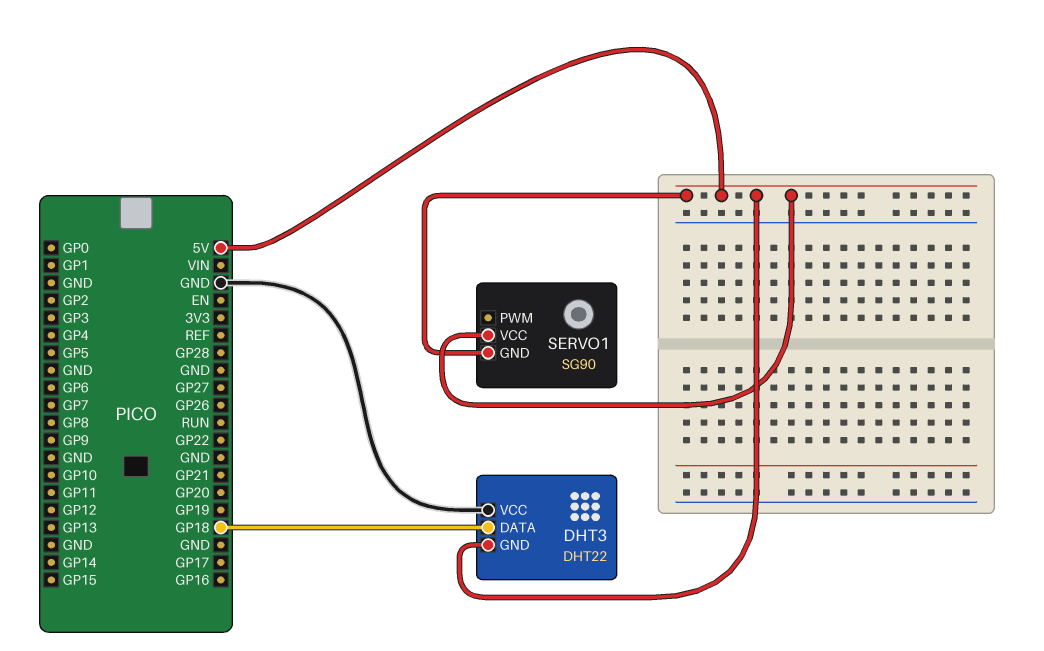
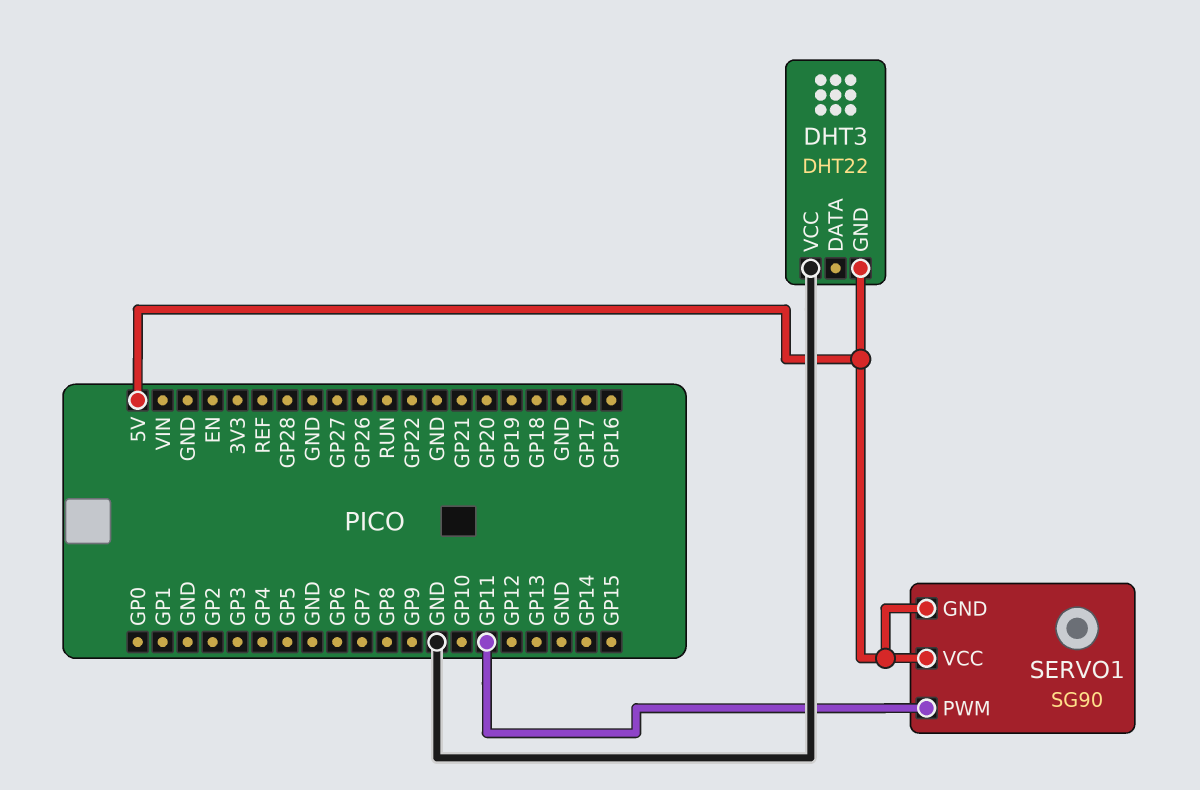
DHT3 pin DATA: GP18 -> none
SERVO1 pin PWM: none -> GP11

